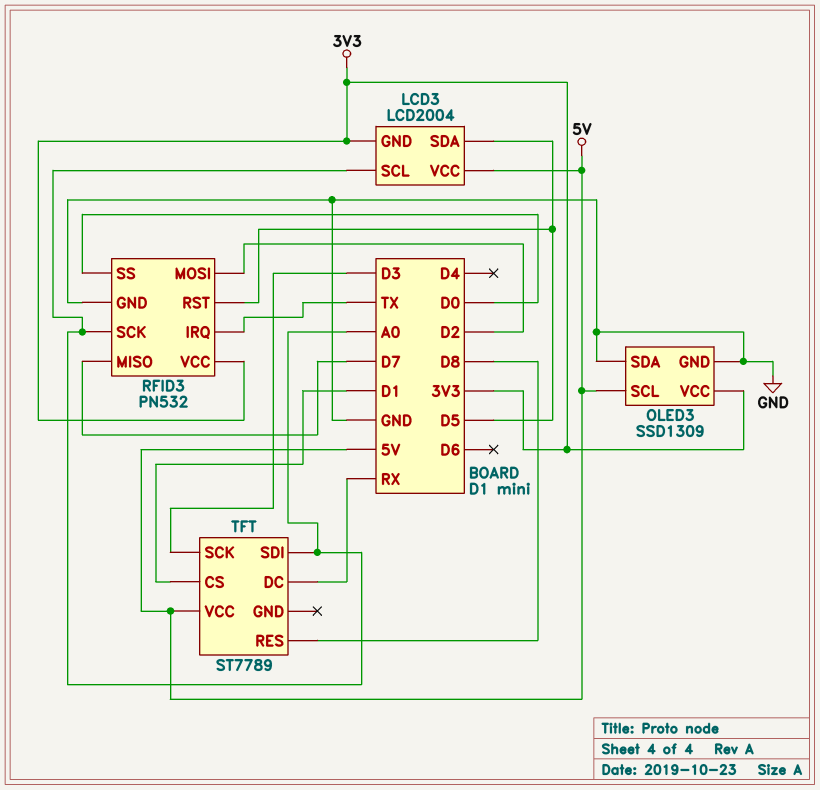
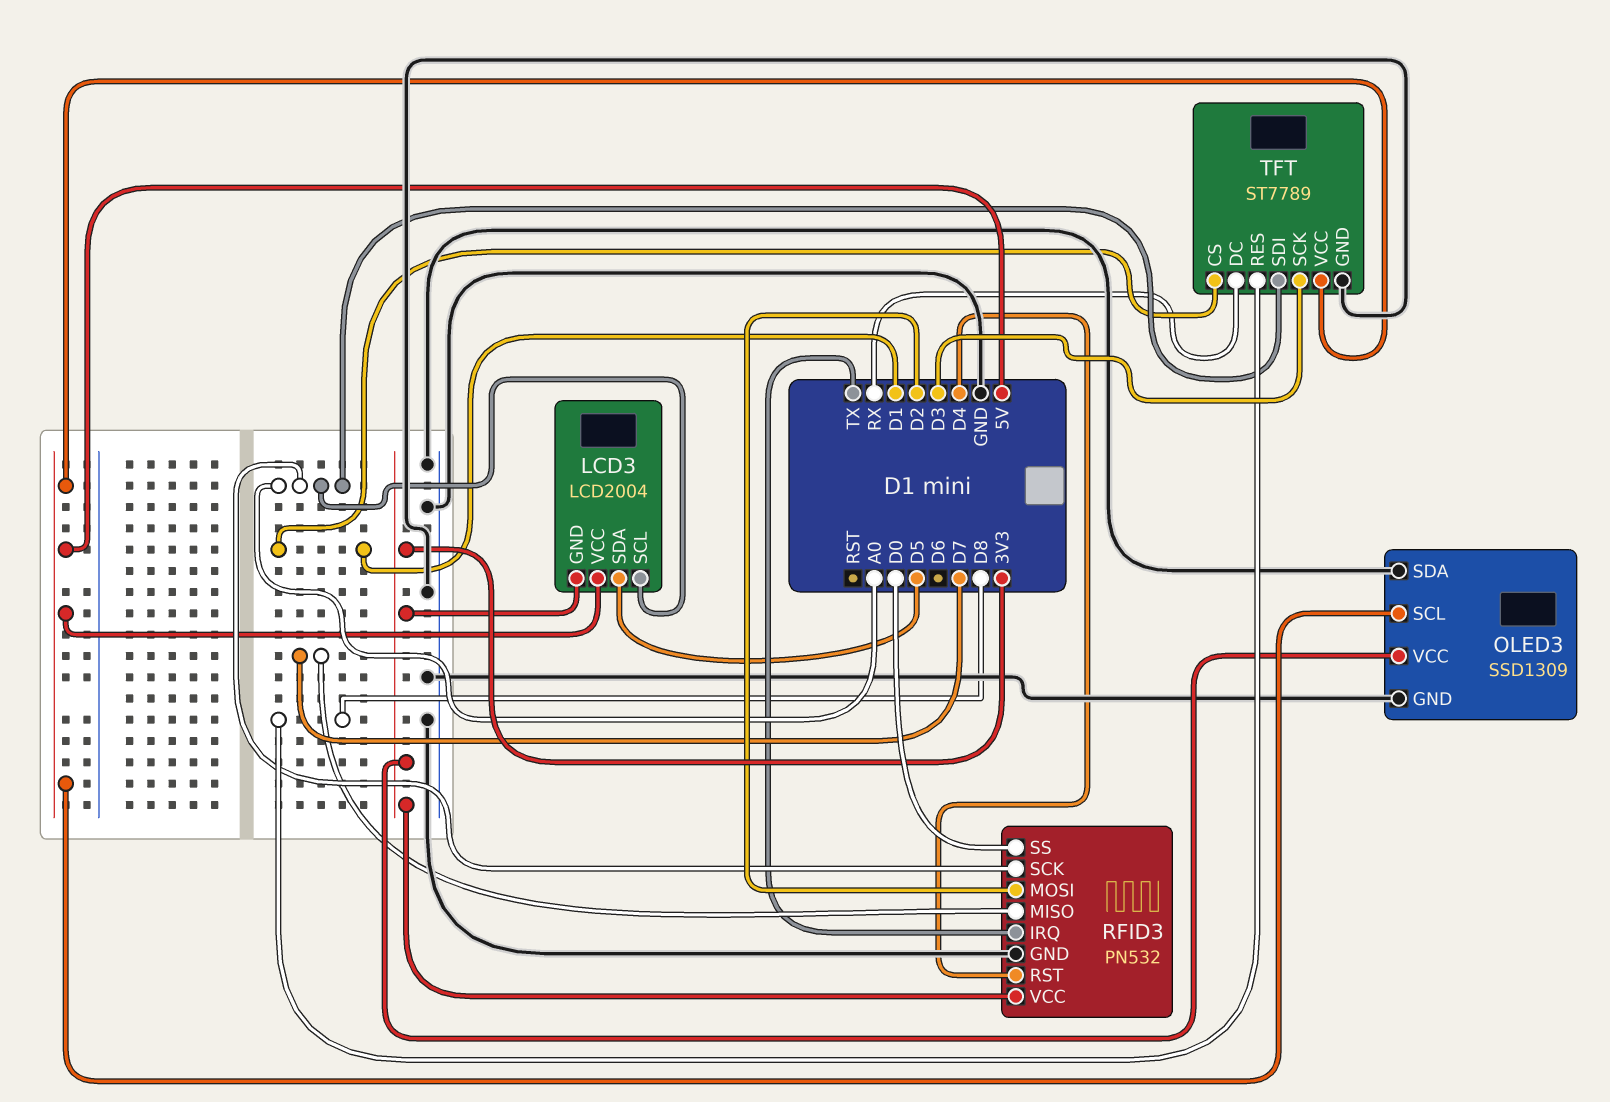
RFID3 pin RST: D5 -> D4
TFT pin GND: none -> GND

